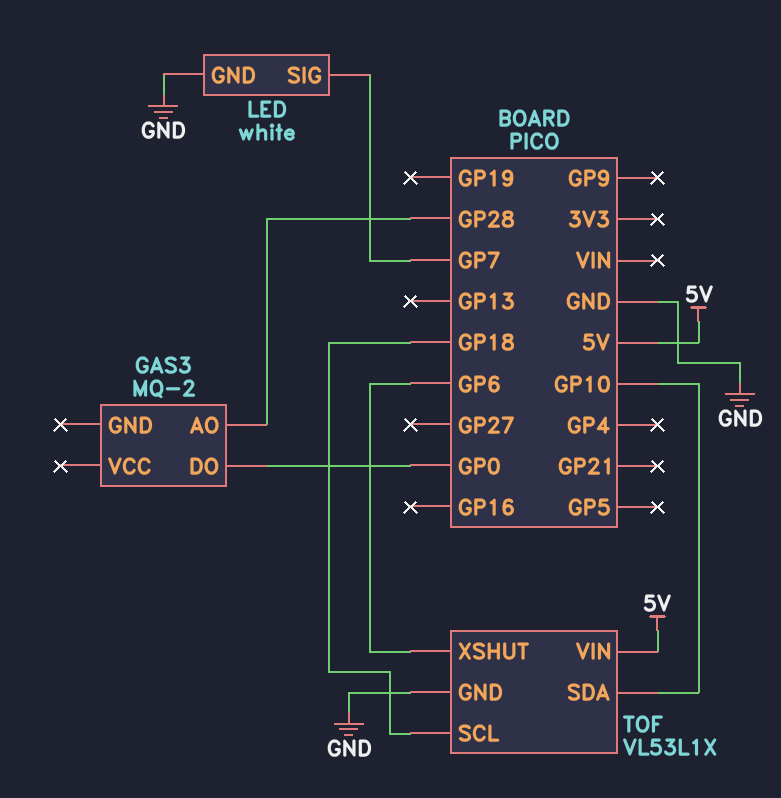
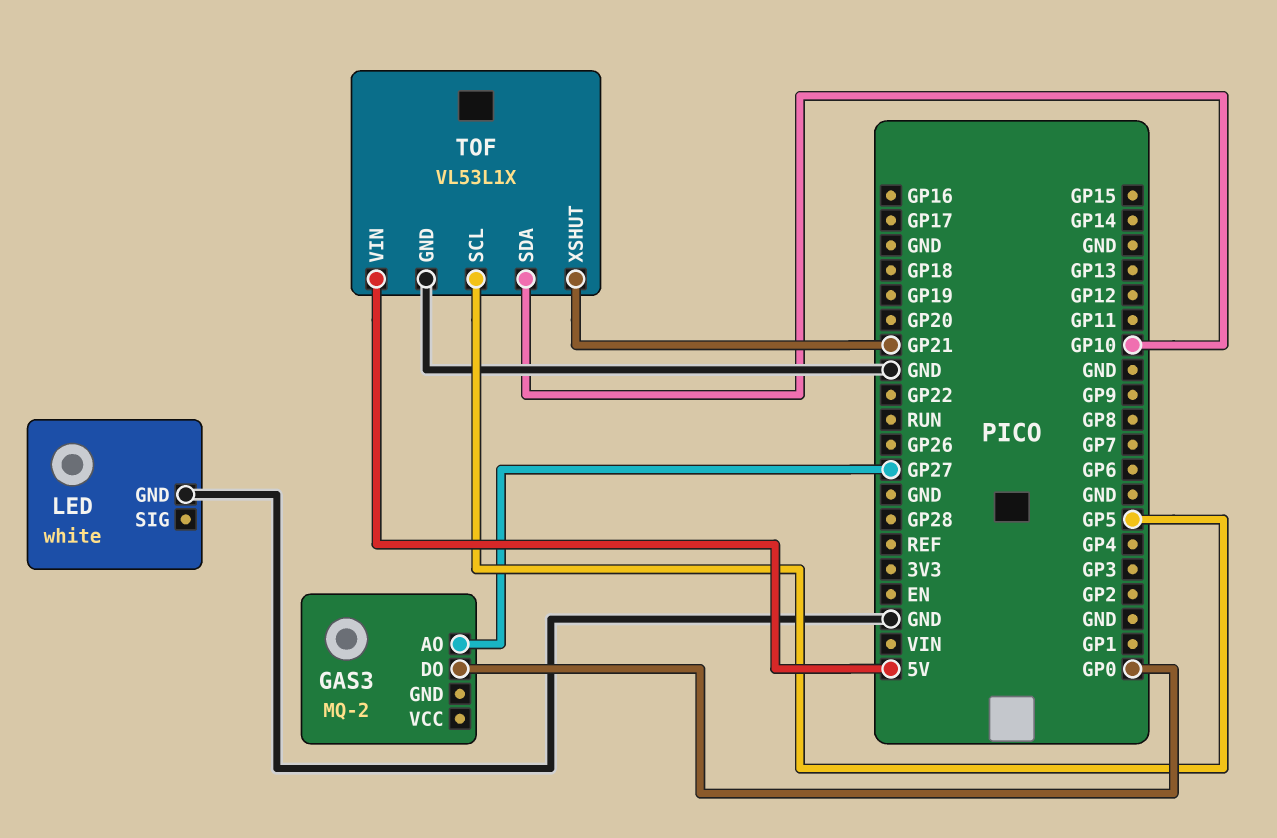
GAS3 pin AO: GP28 -> GP27
LED pin SIG: GP7 -> none
TOF pin SCL: GP18 -> GP5
TOF pin XSHUT: GP6 -> GP21

